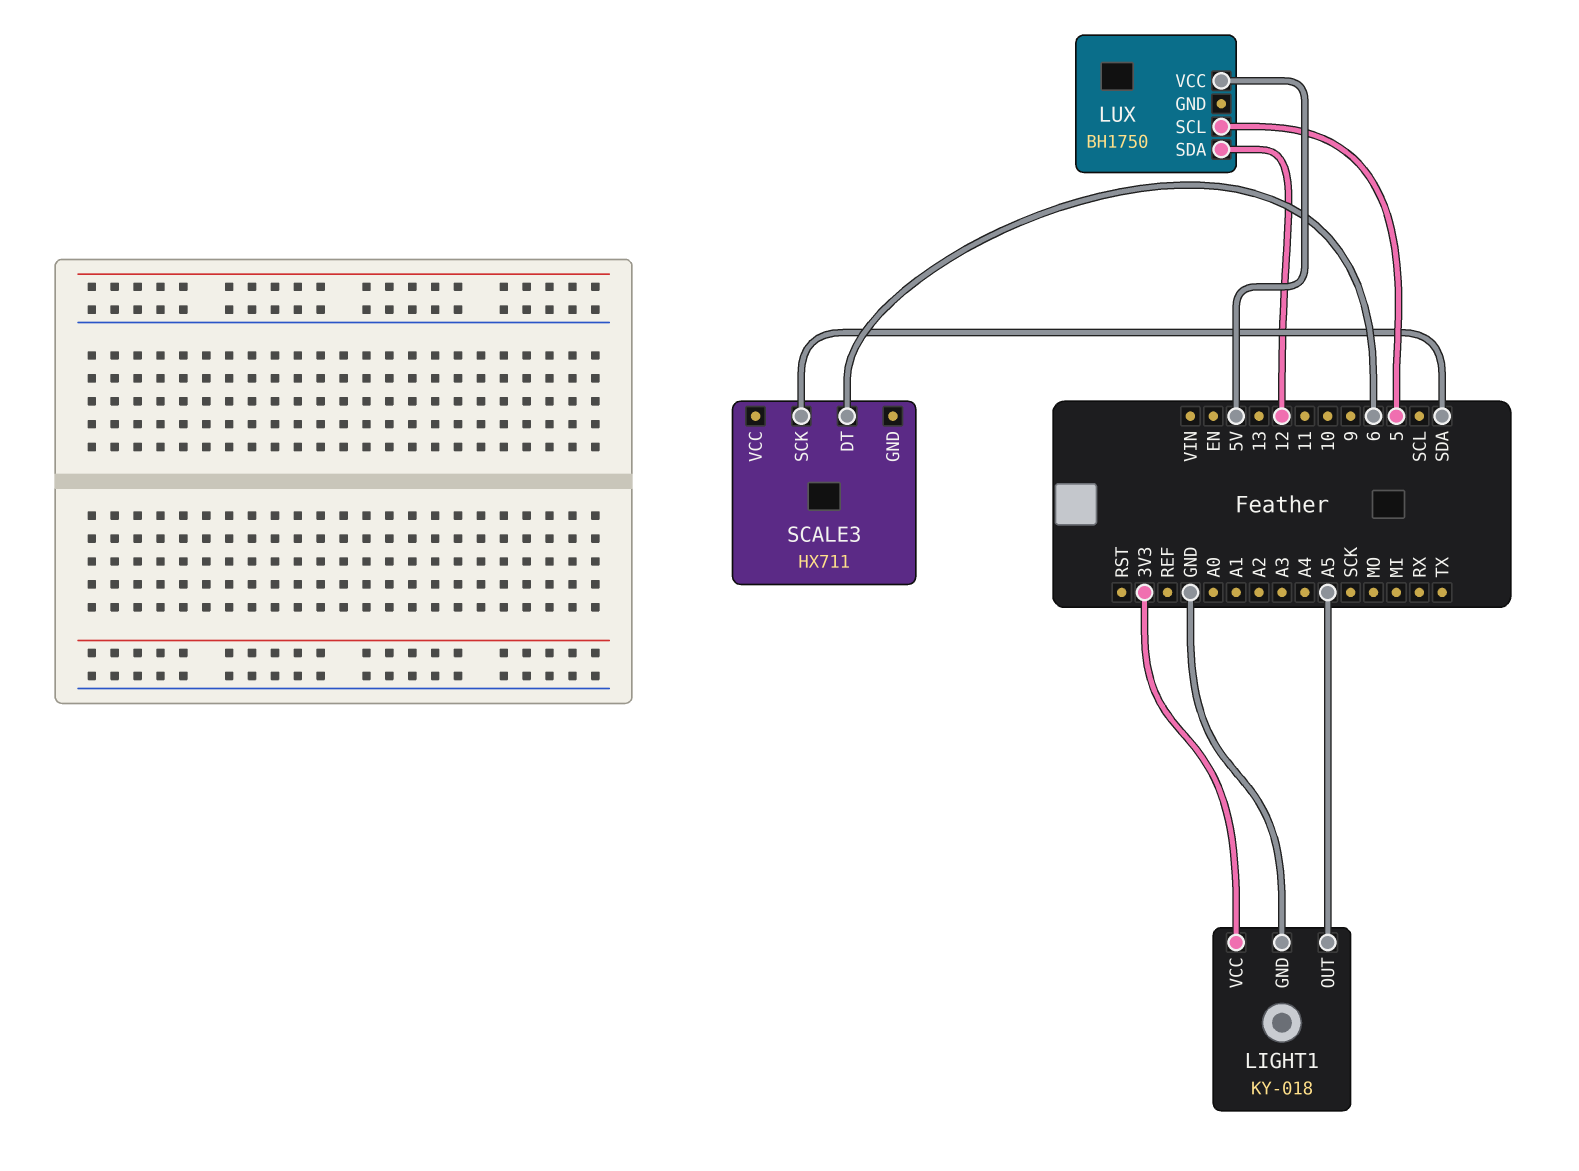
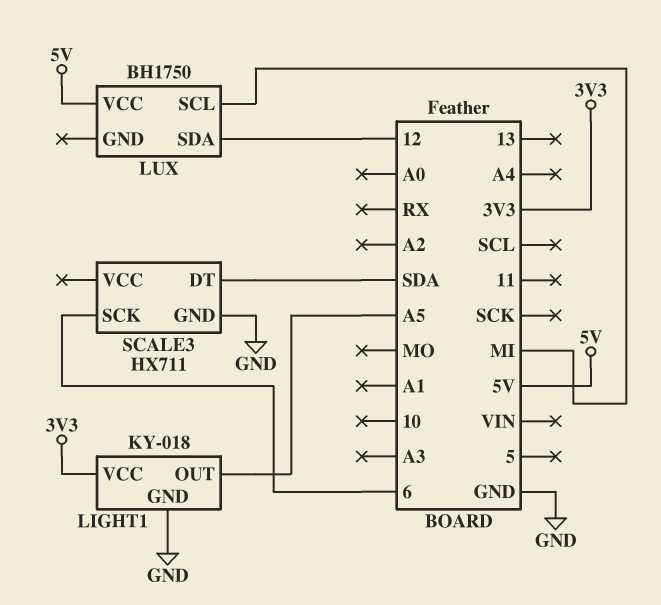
LUX pin SCL: 5 -> MI
SCALE3 pin DT: 6 -> SDA
SCALE3 pin GND: none -> GND
SCALE3 pin SCK: SDA -> 6

